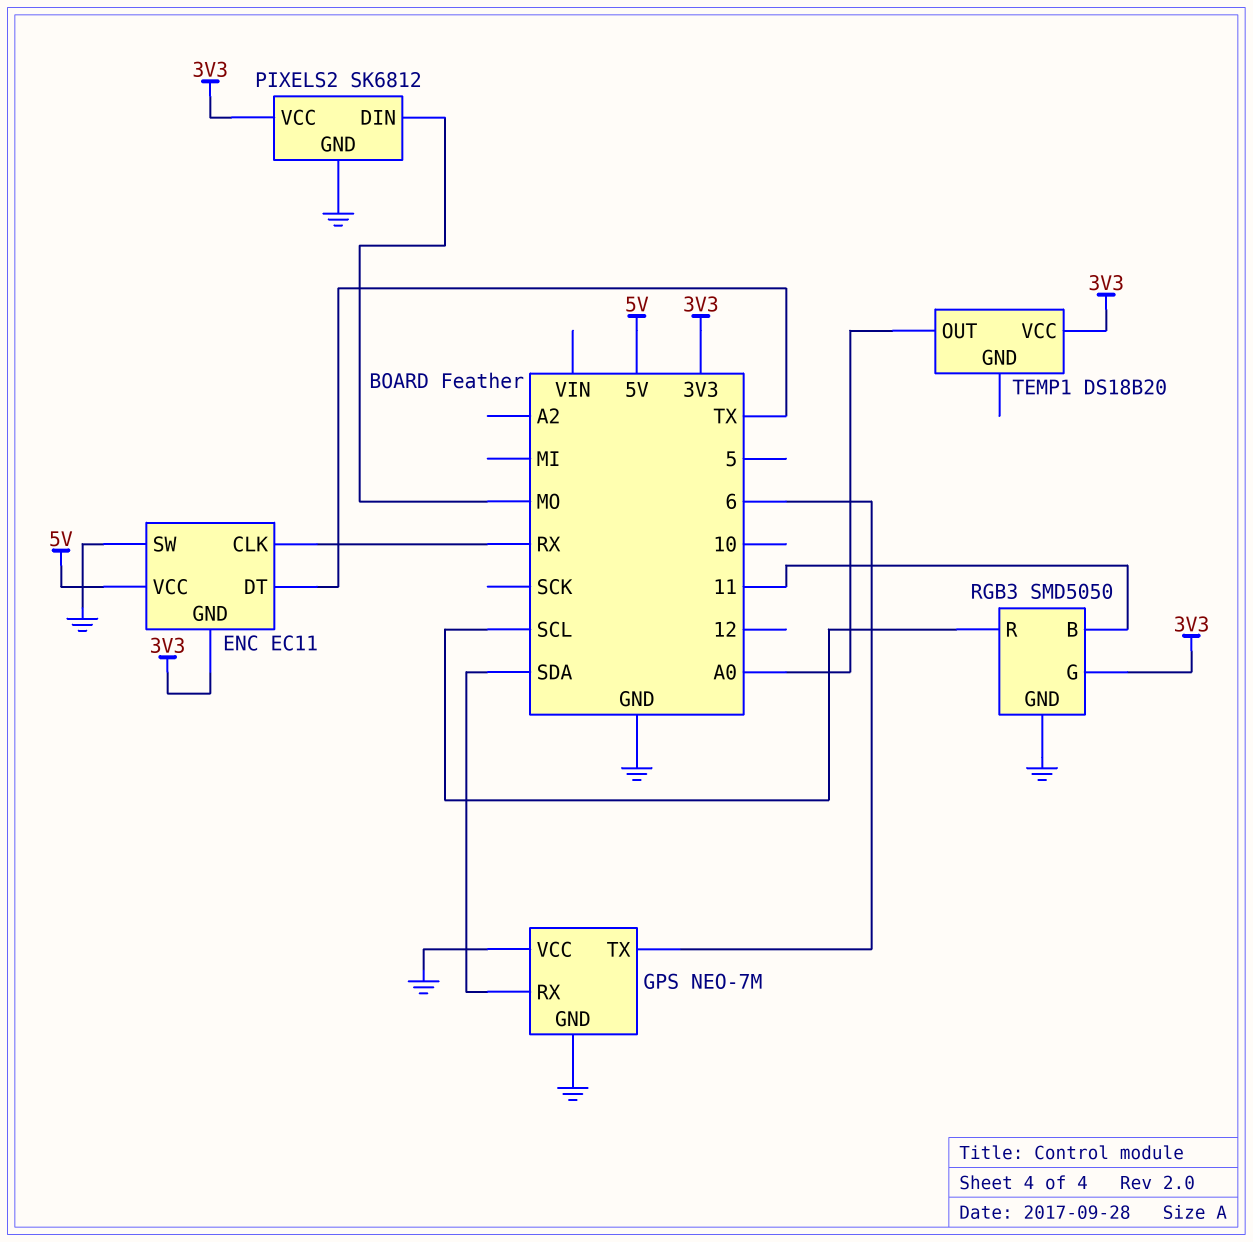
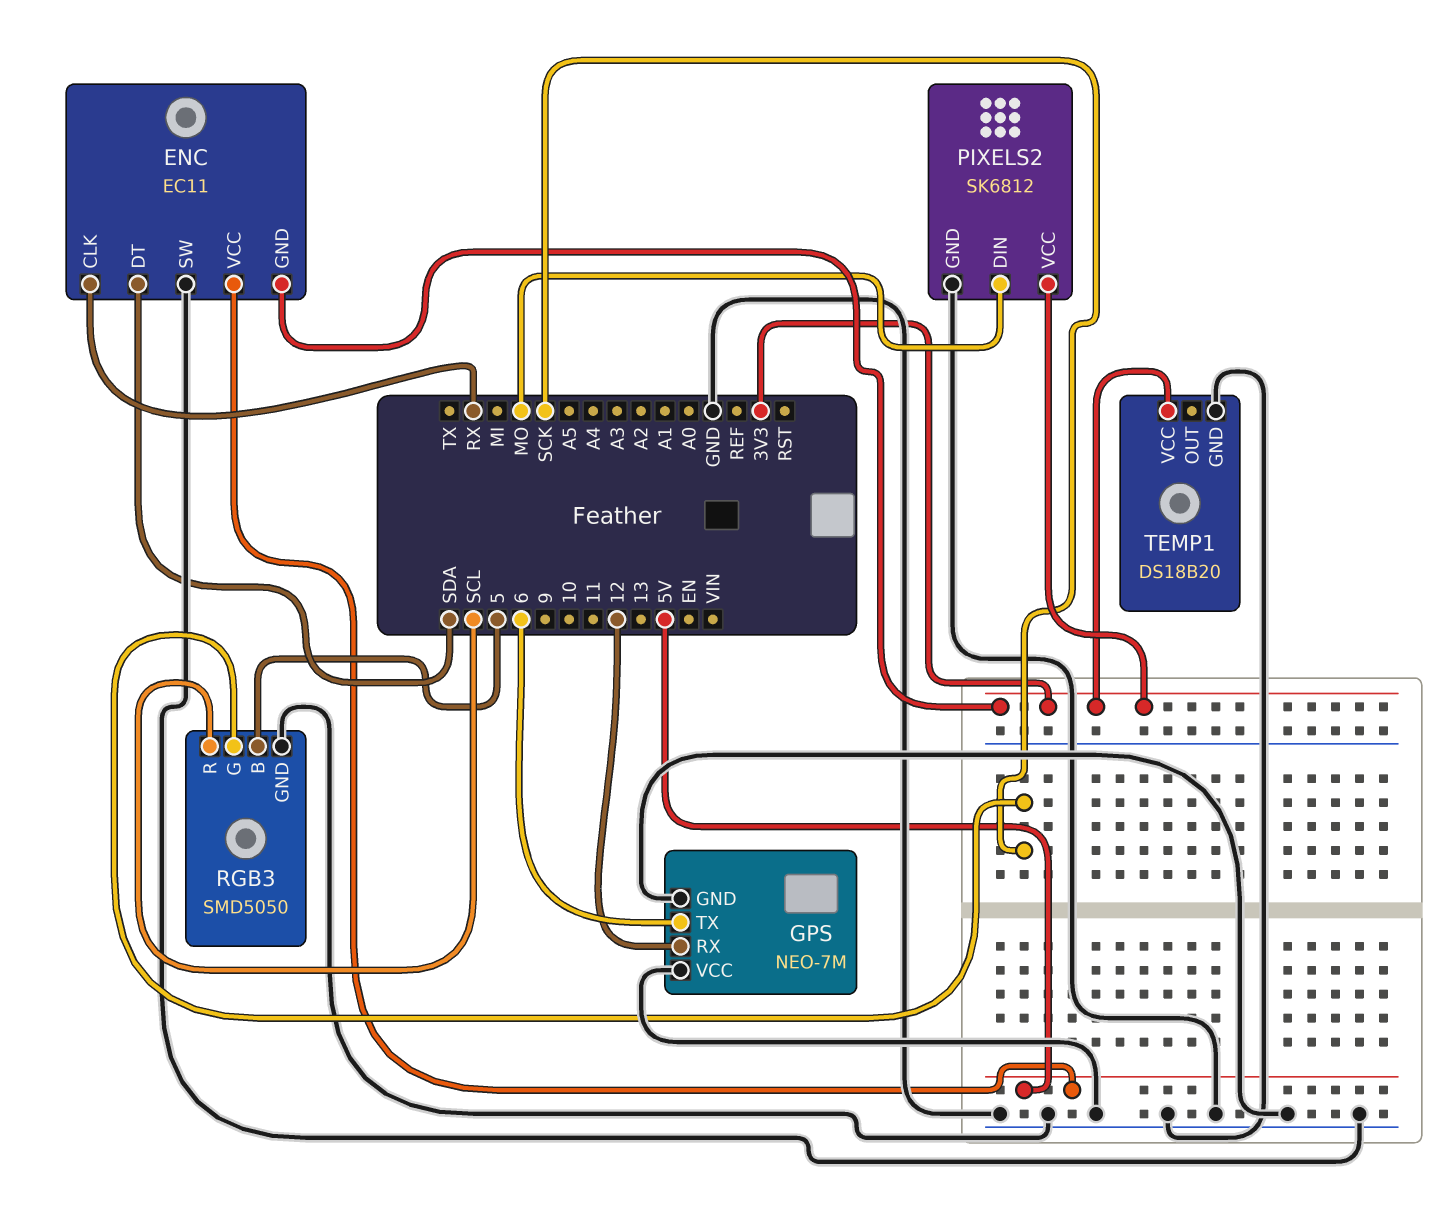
ENC pin DT: TX -> SDA
GPS pin RX: SDA -> 12
RGB3 pin B: 11 -> 5
RGB3 pin G: 3V3 -> SCK
TEMP1 pin GND: none -> GND
TEMP1 pin OUT: A0 -> none

